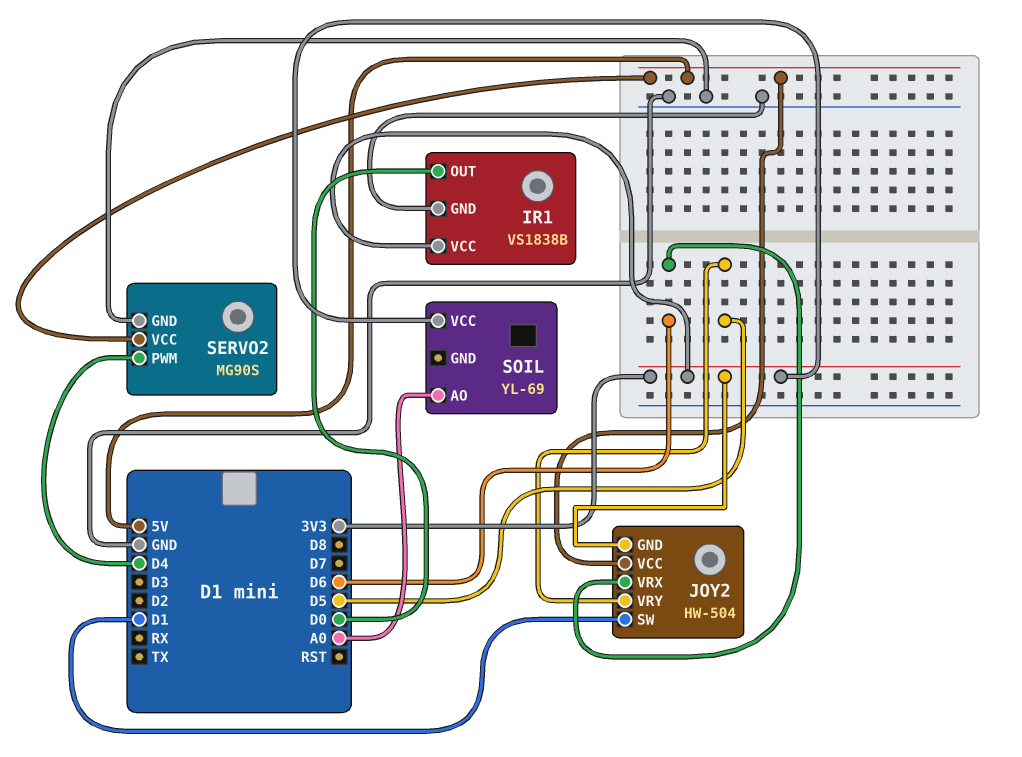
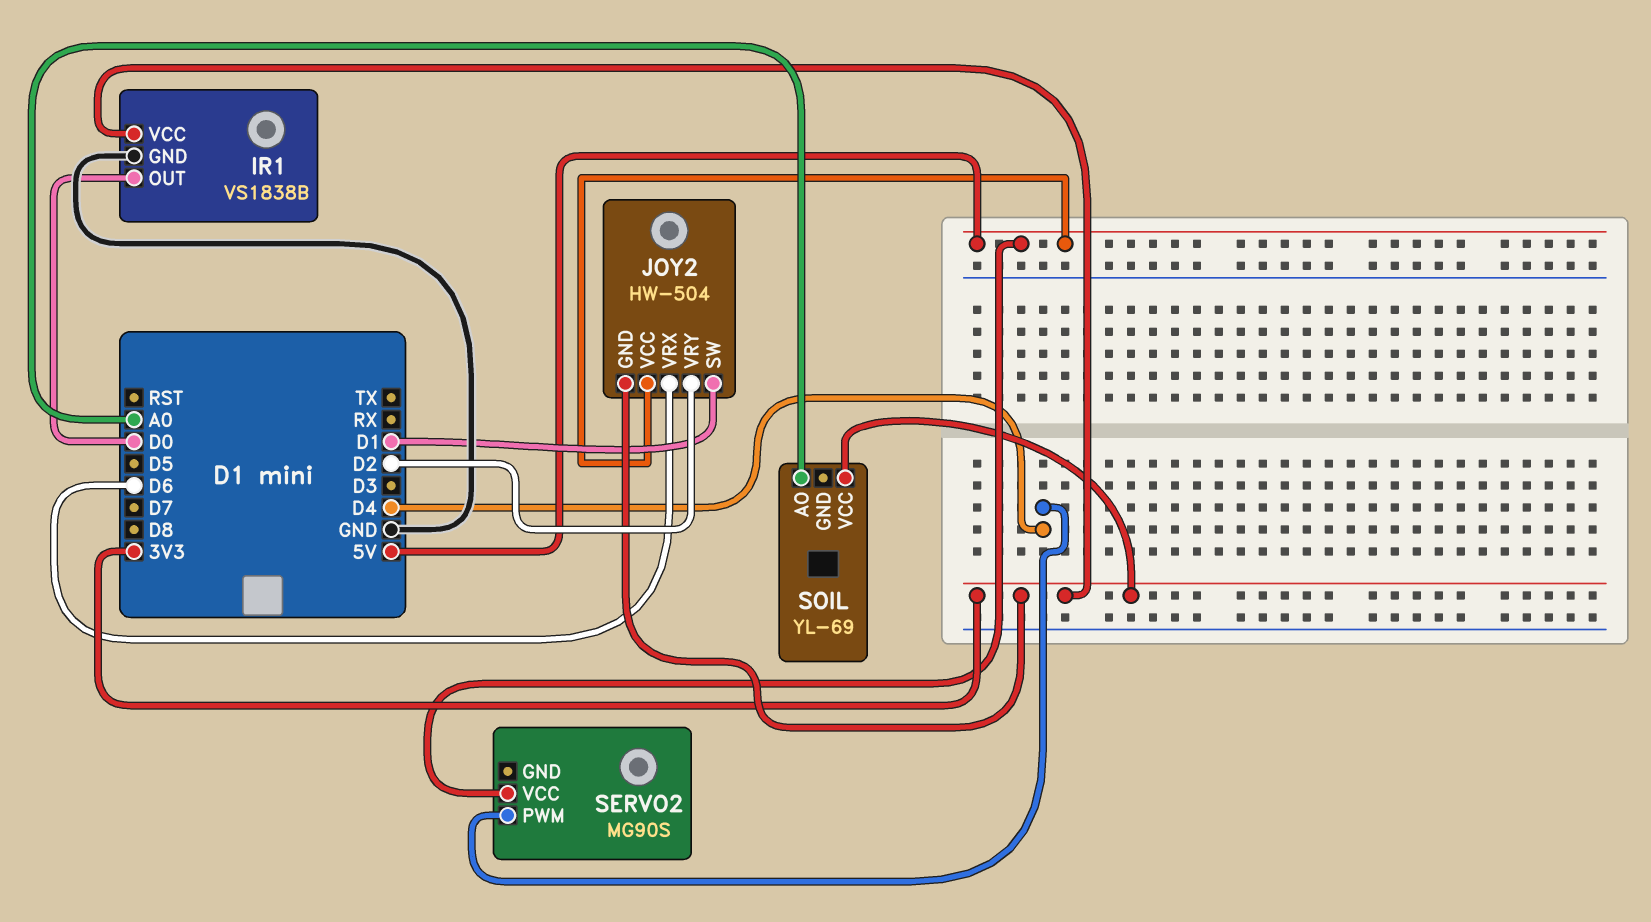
JOY2 pin VRY: D5 -> D2
SERVO2 pin GND: GND -> none

